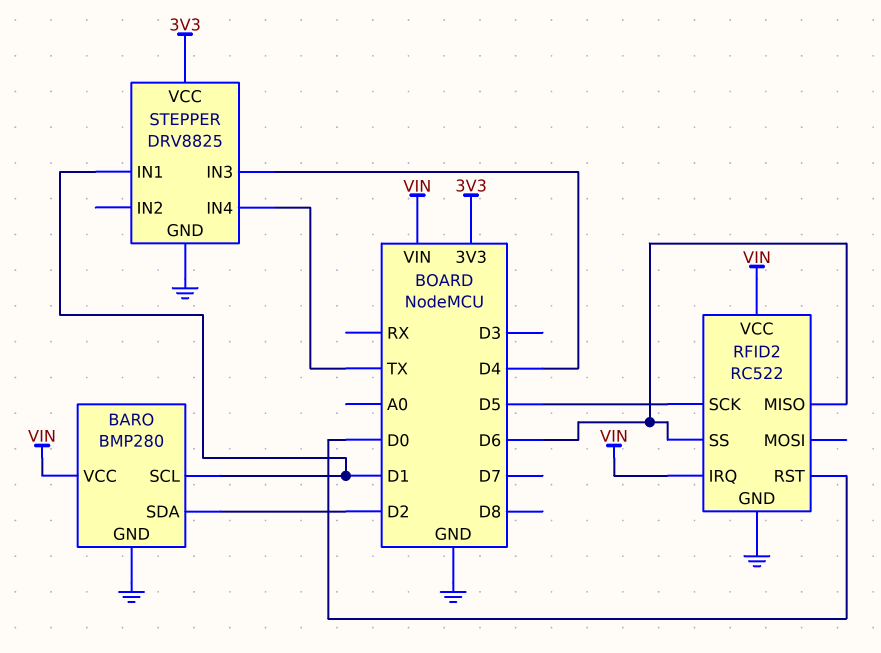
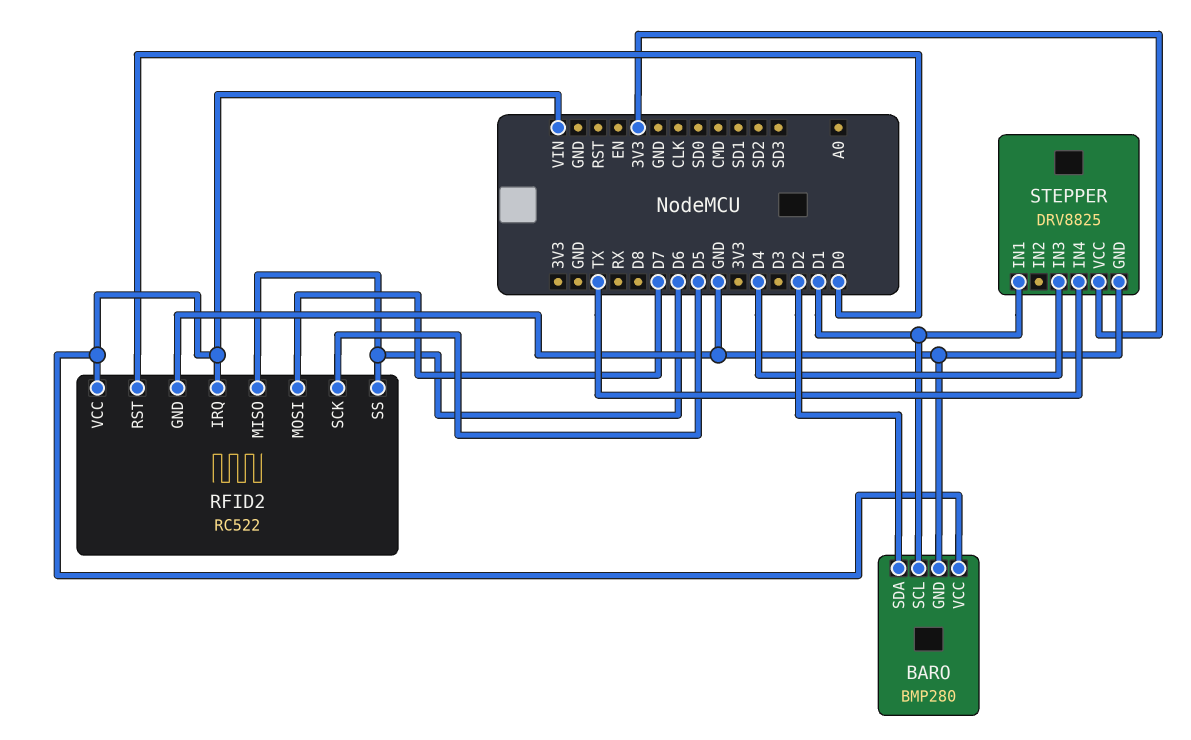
RFID2 pin MOSI: none -> D7

